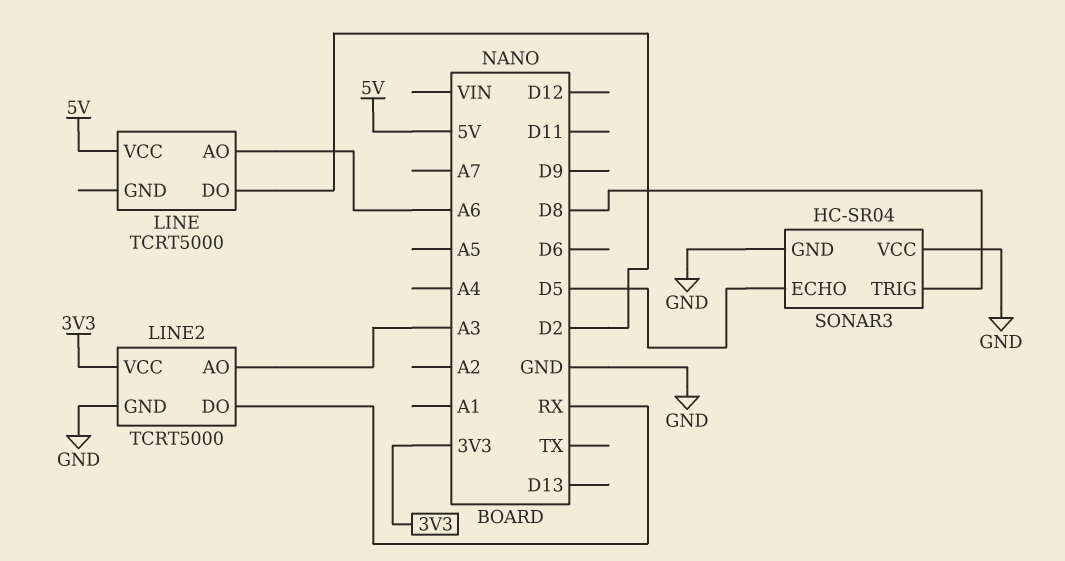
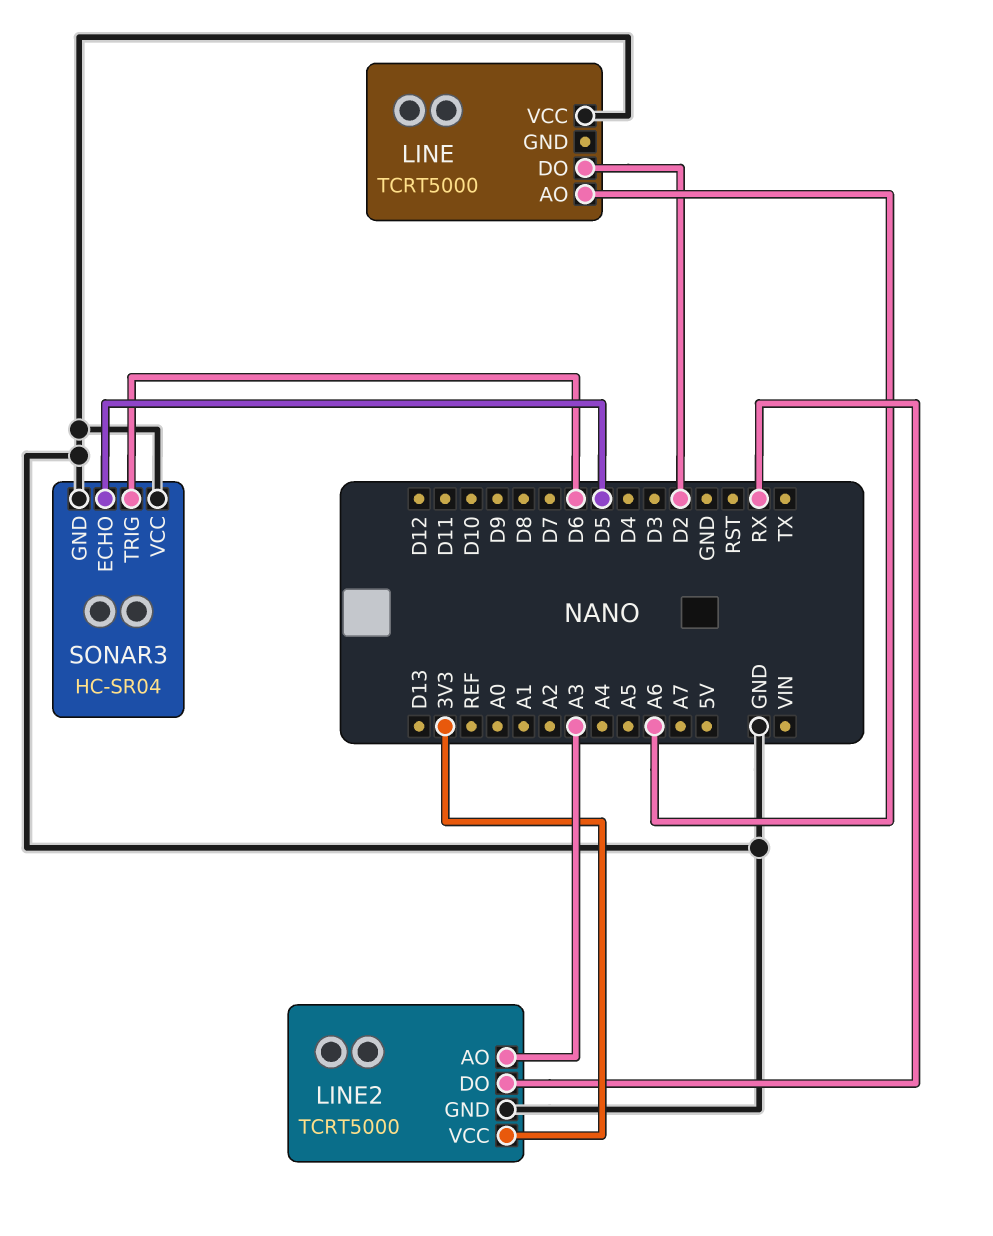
LINE pin VCC: 5V -> GND
SONAR3 pin TRIG: D8 -> D6

